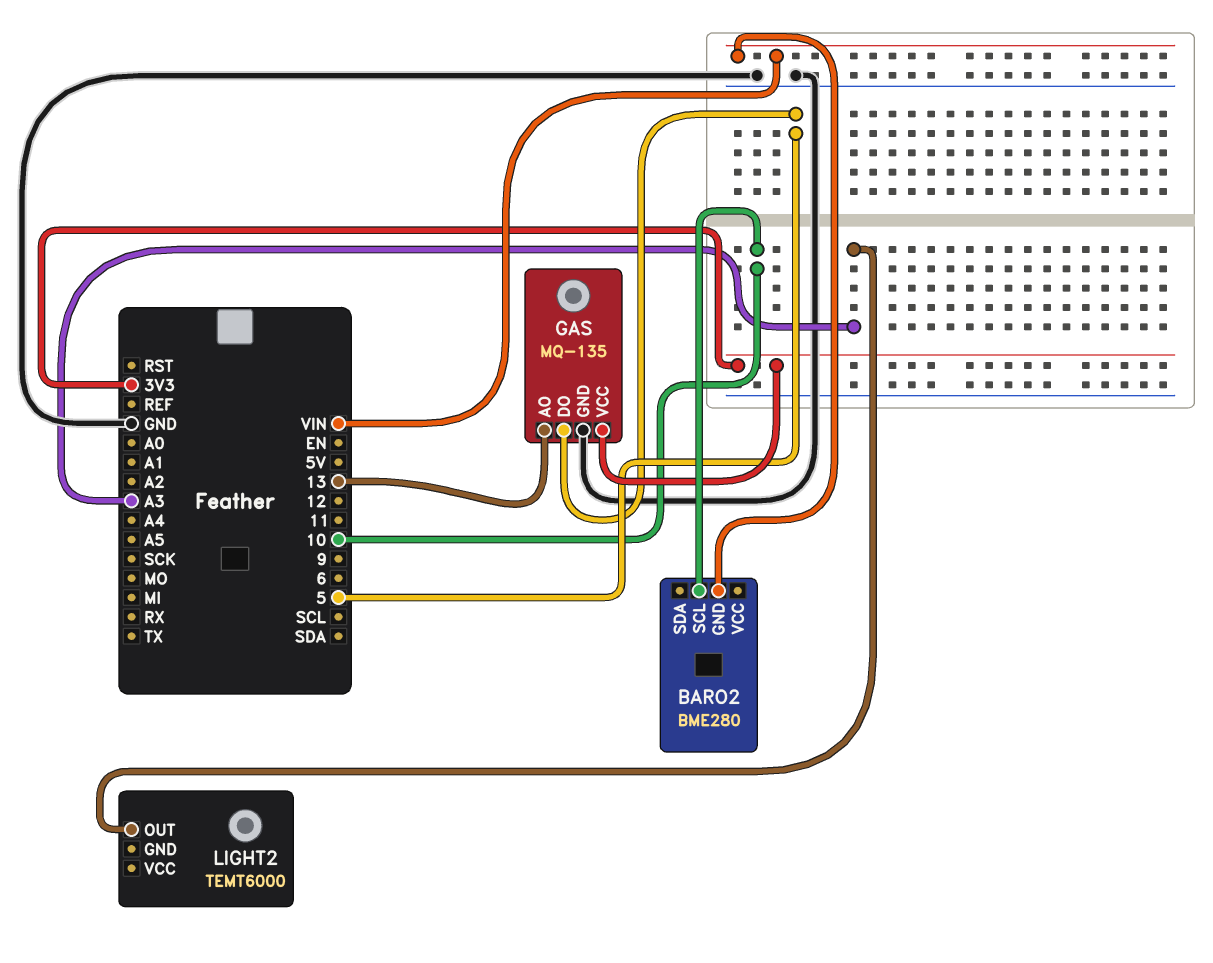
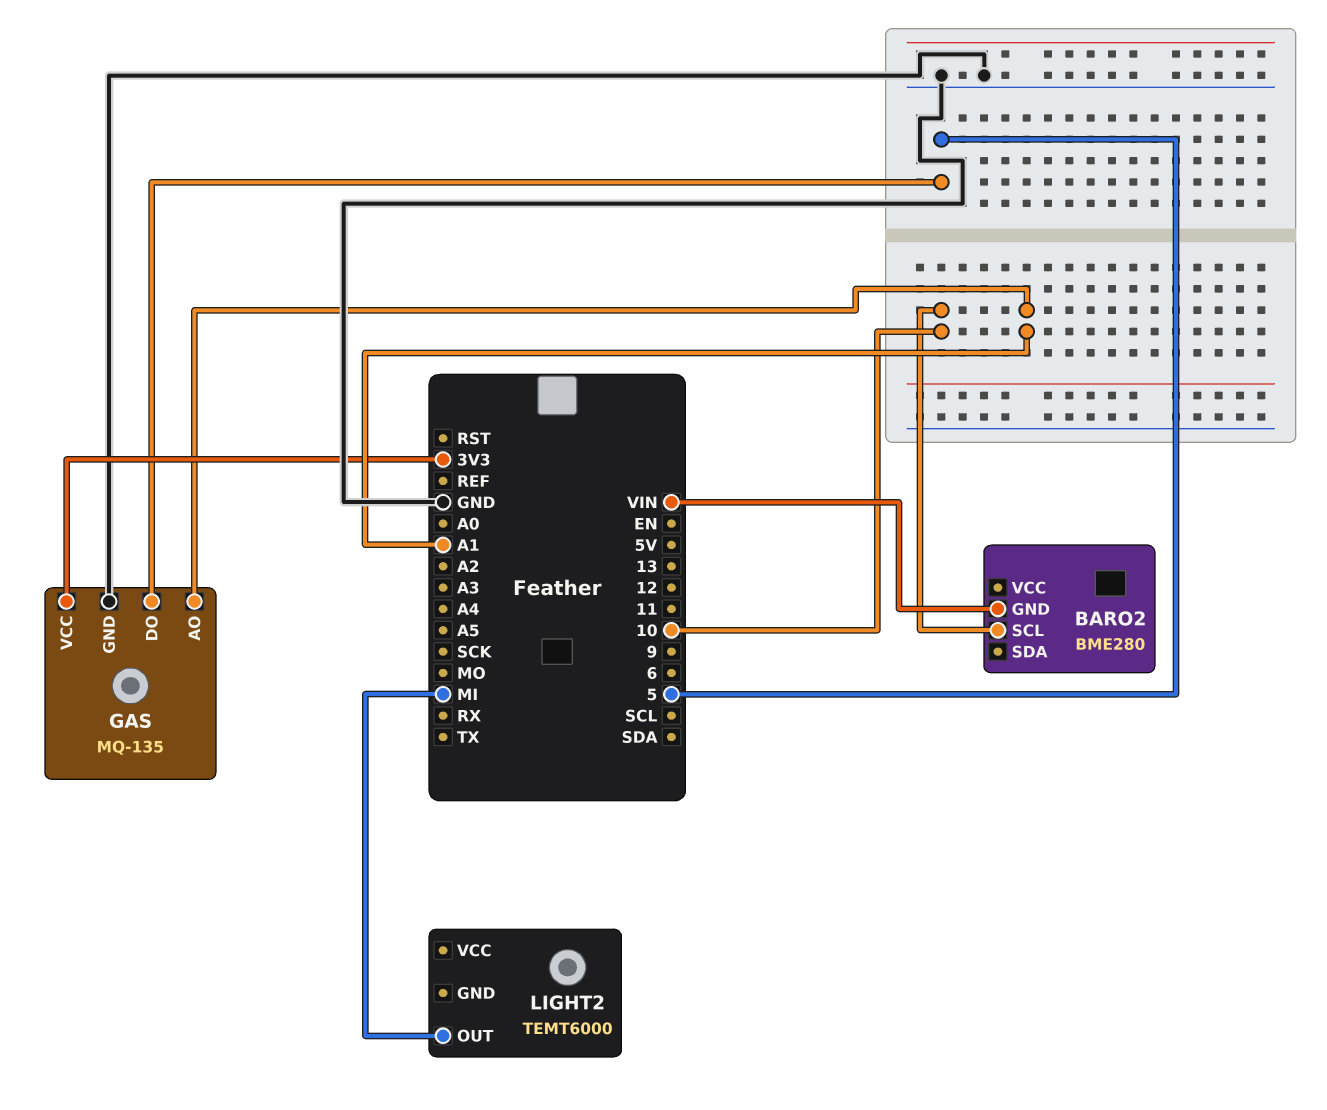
GAS pin AO: 13 -> A1
LIGHT2 pin OUT: A3 -> MI

